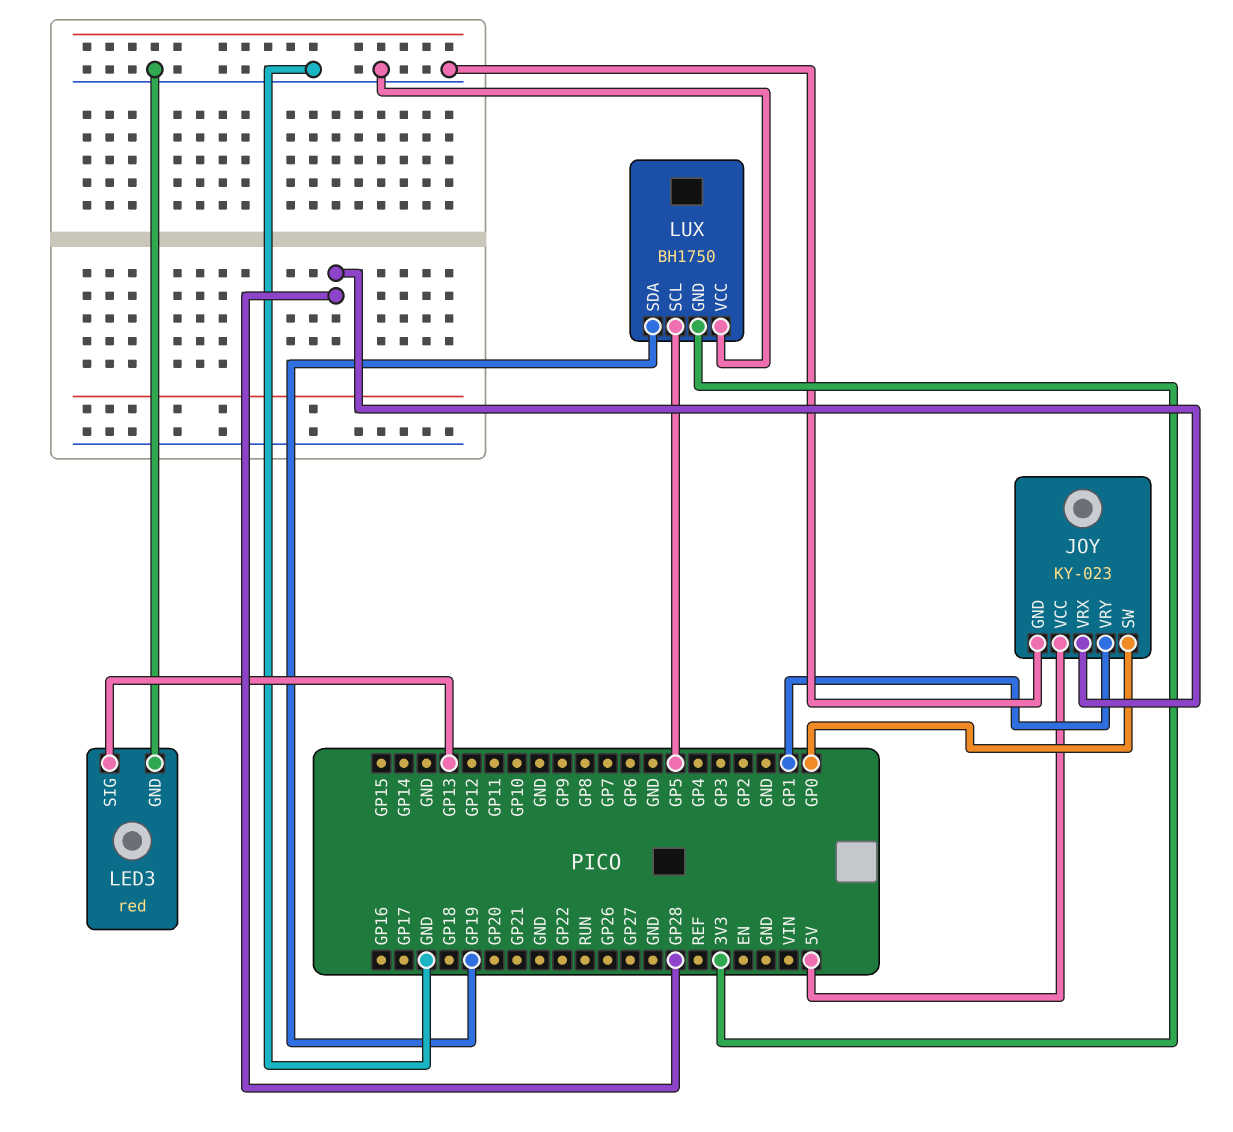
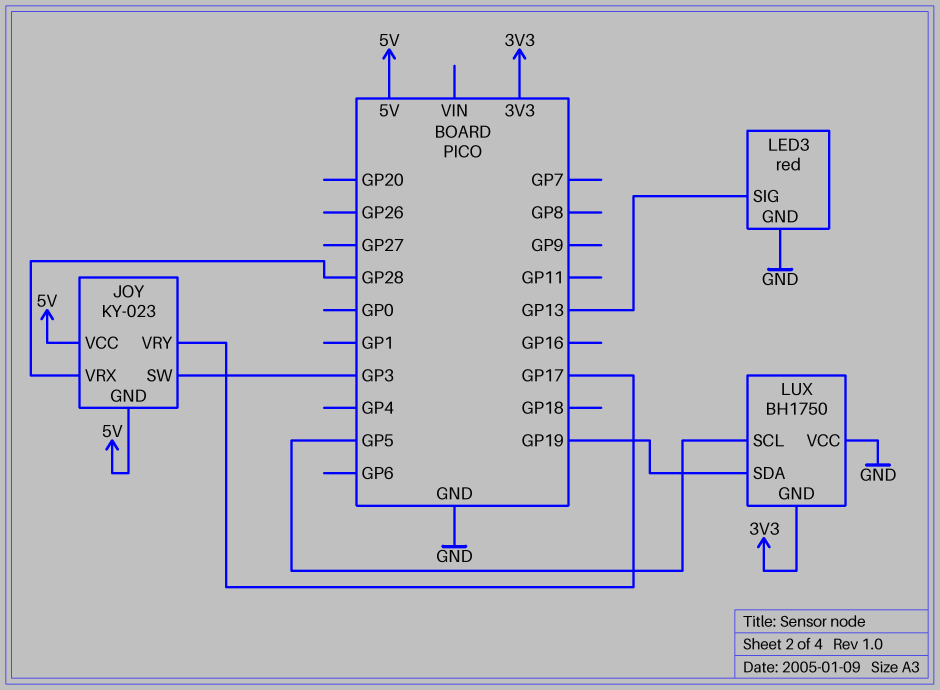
JOY pin GND: GND -> 5V
JOY pin SW: GP0 -> GP3
JOY pin VRY: GP1 -> GP17

